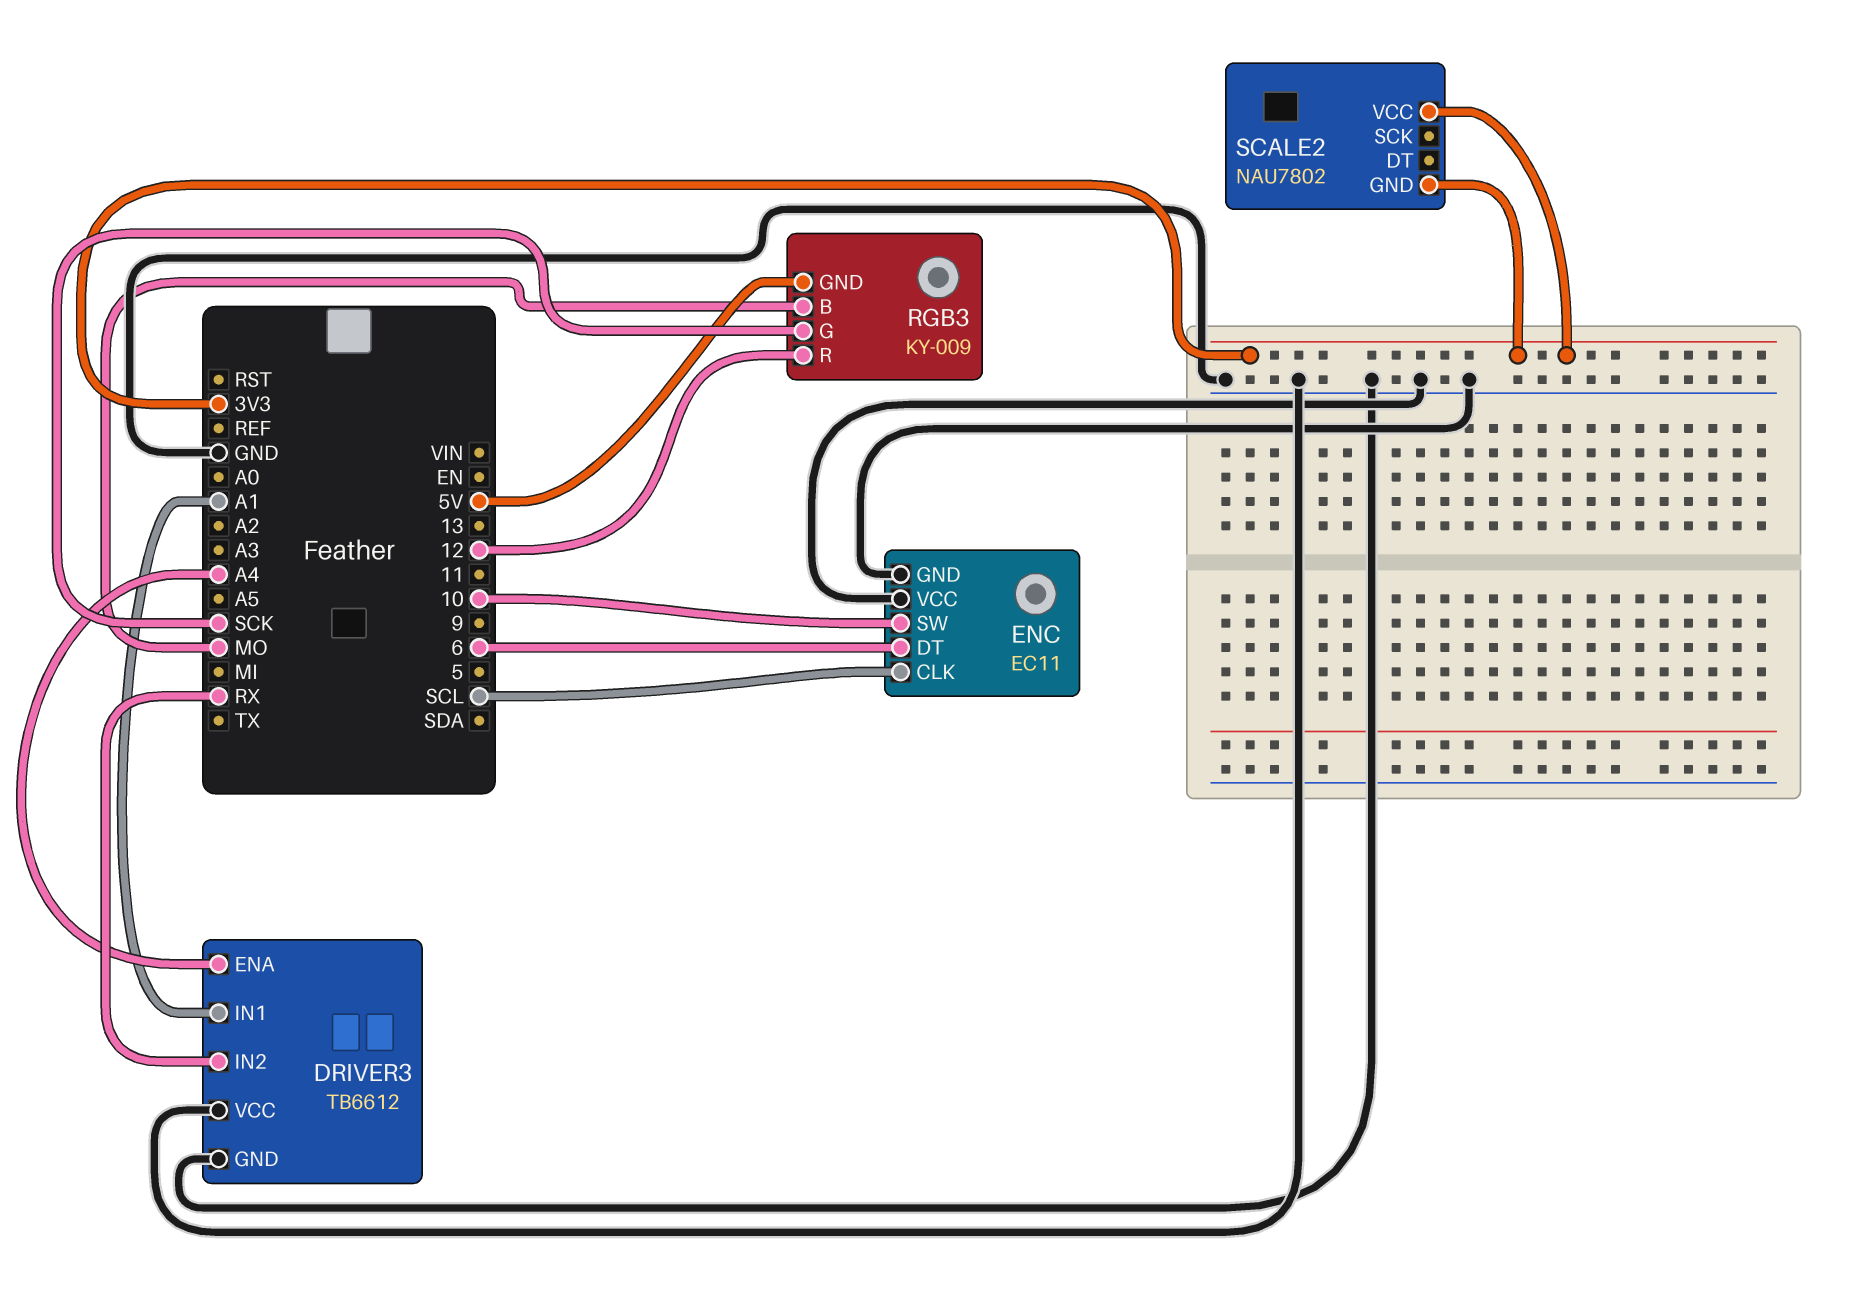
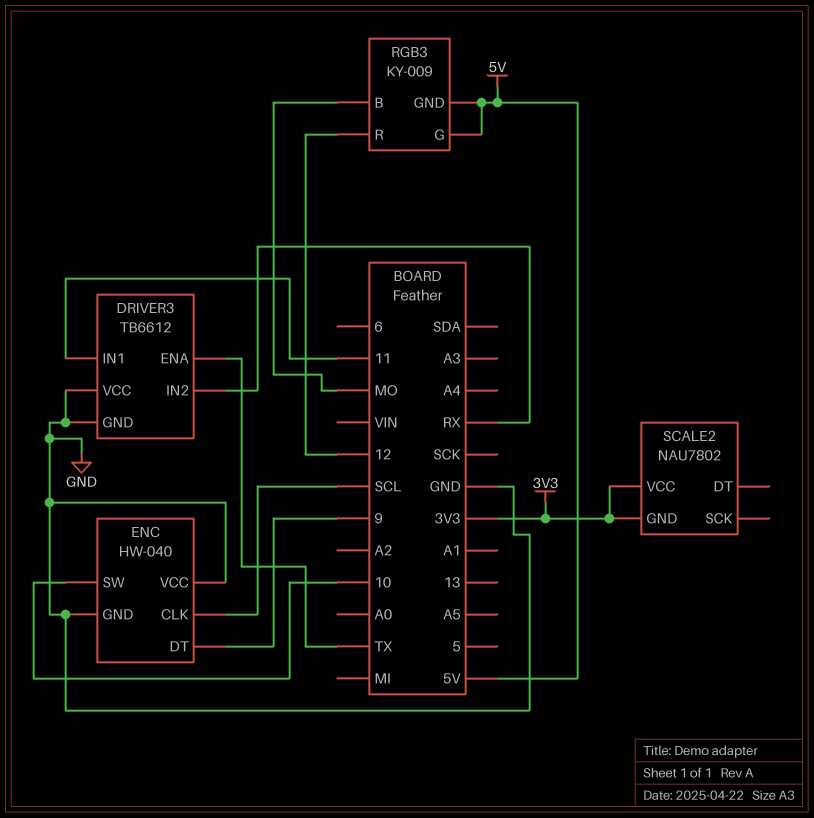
DRIVER3 pin ENA: A4 -> TX
DRIVER3 pin IN1: A1 -> 11
ENC: EC11 -> HW-040
ENC pin DT: 6 -> 9
RGB3 pin G: SCK -> 5V

